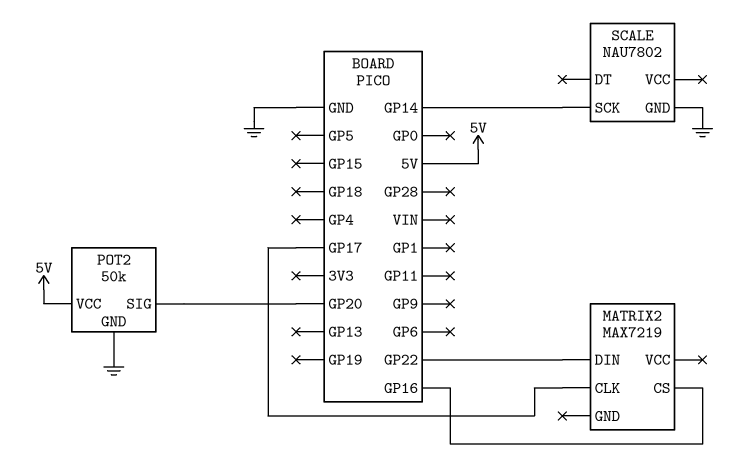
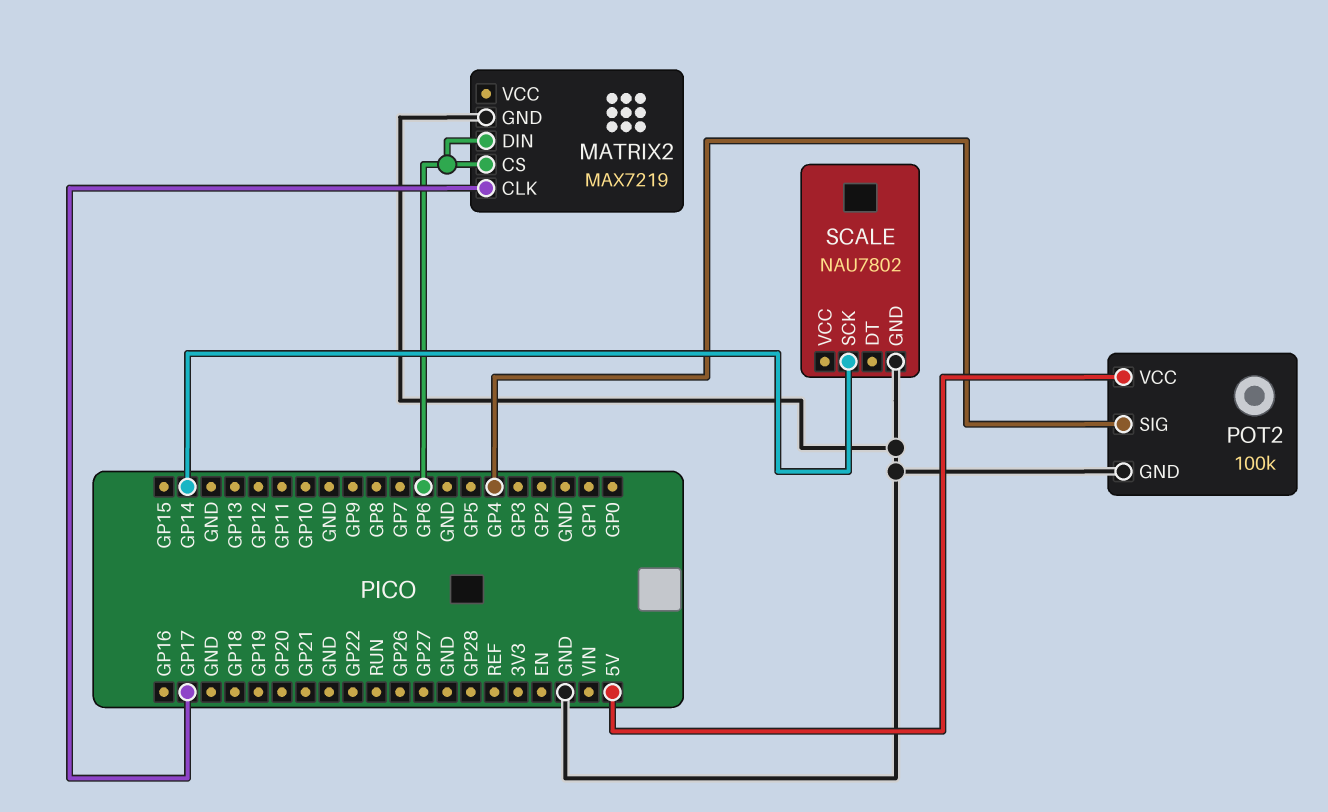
MATRIX2 pin CS: GP16 -> GP6
MATRIX2 pin DIN: GP22 -> GP6
MATRIX2 pin GND: none -> GND
POT2: 50k -> 100k
POT2 pin SIG: GP20 -> GP4

